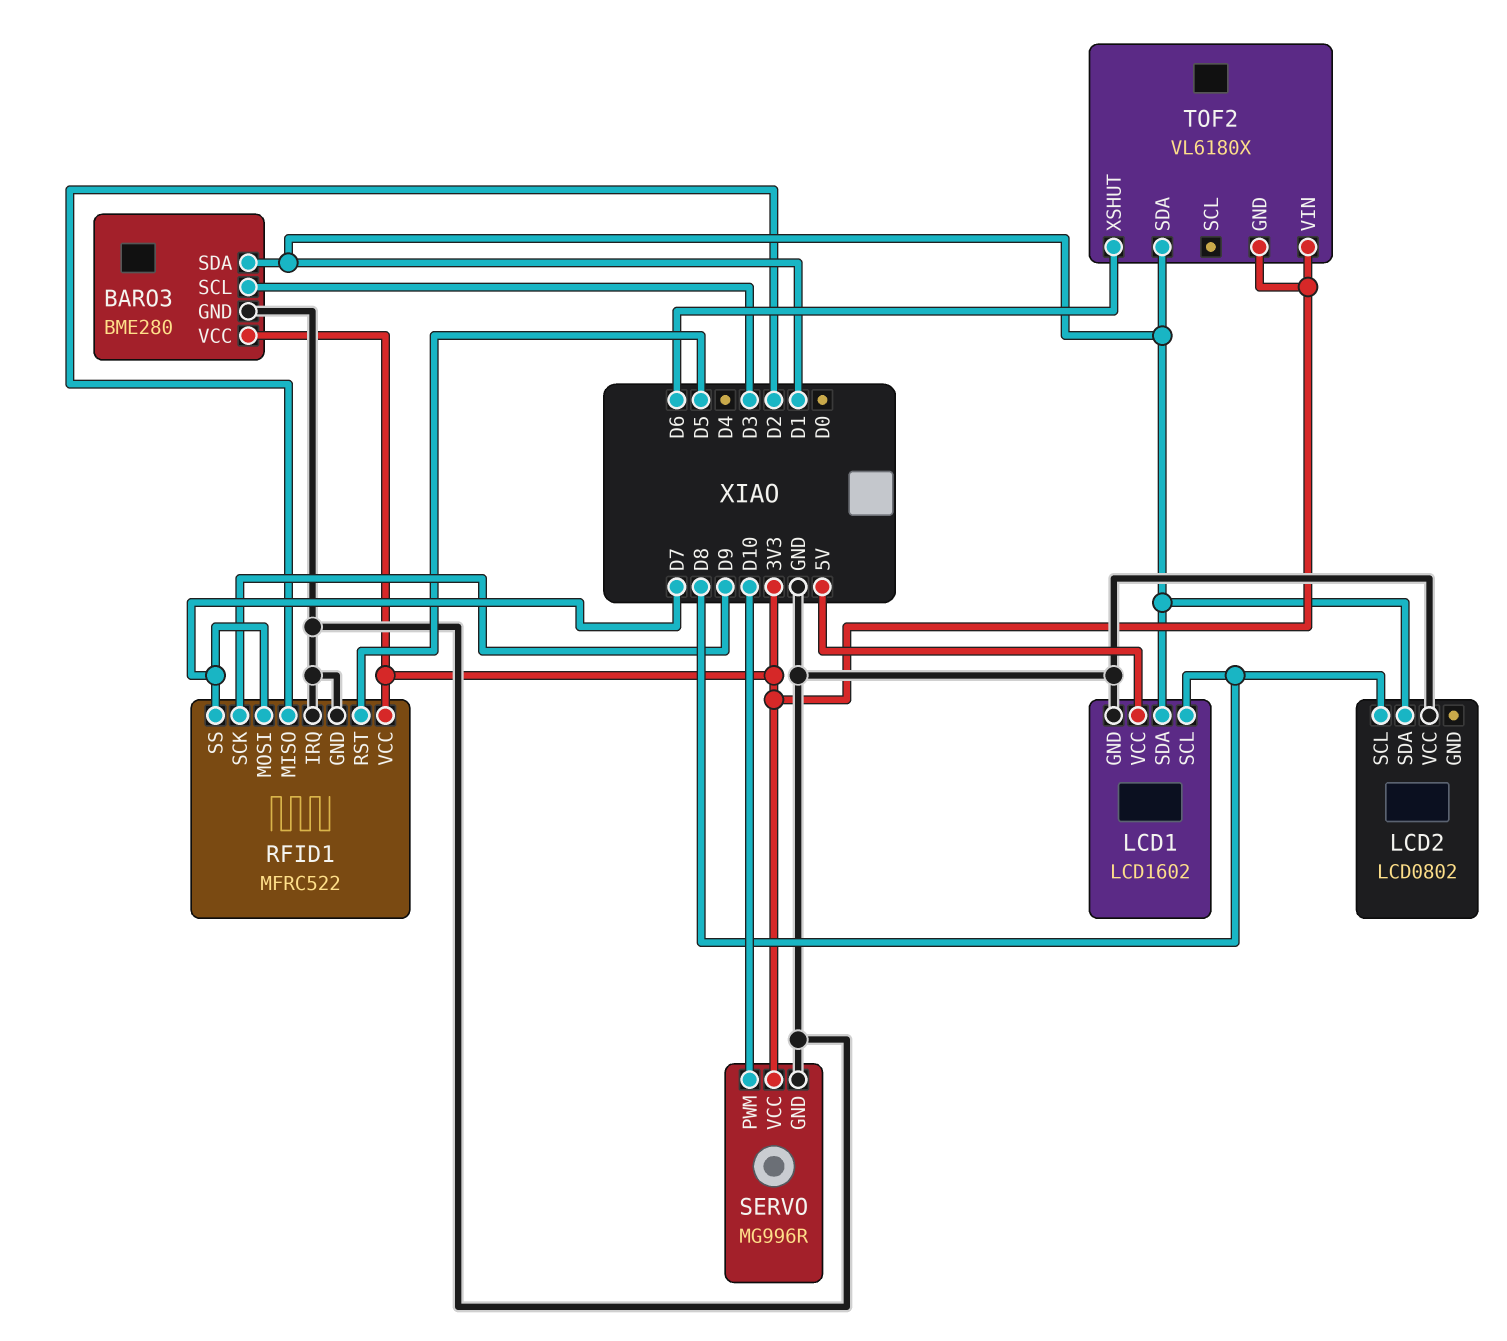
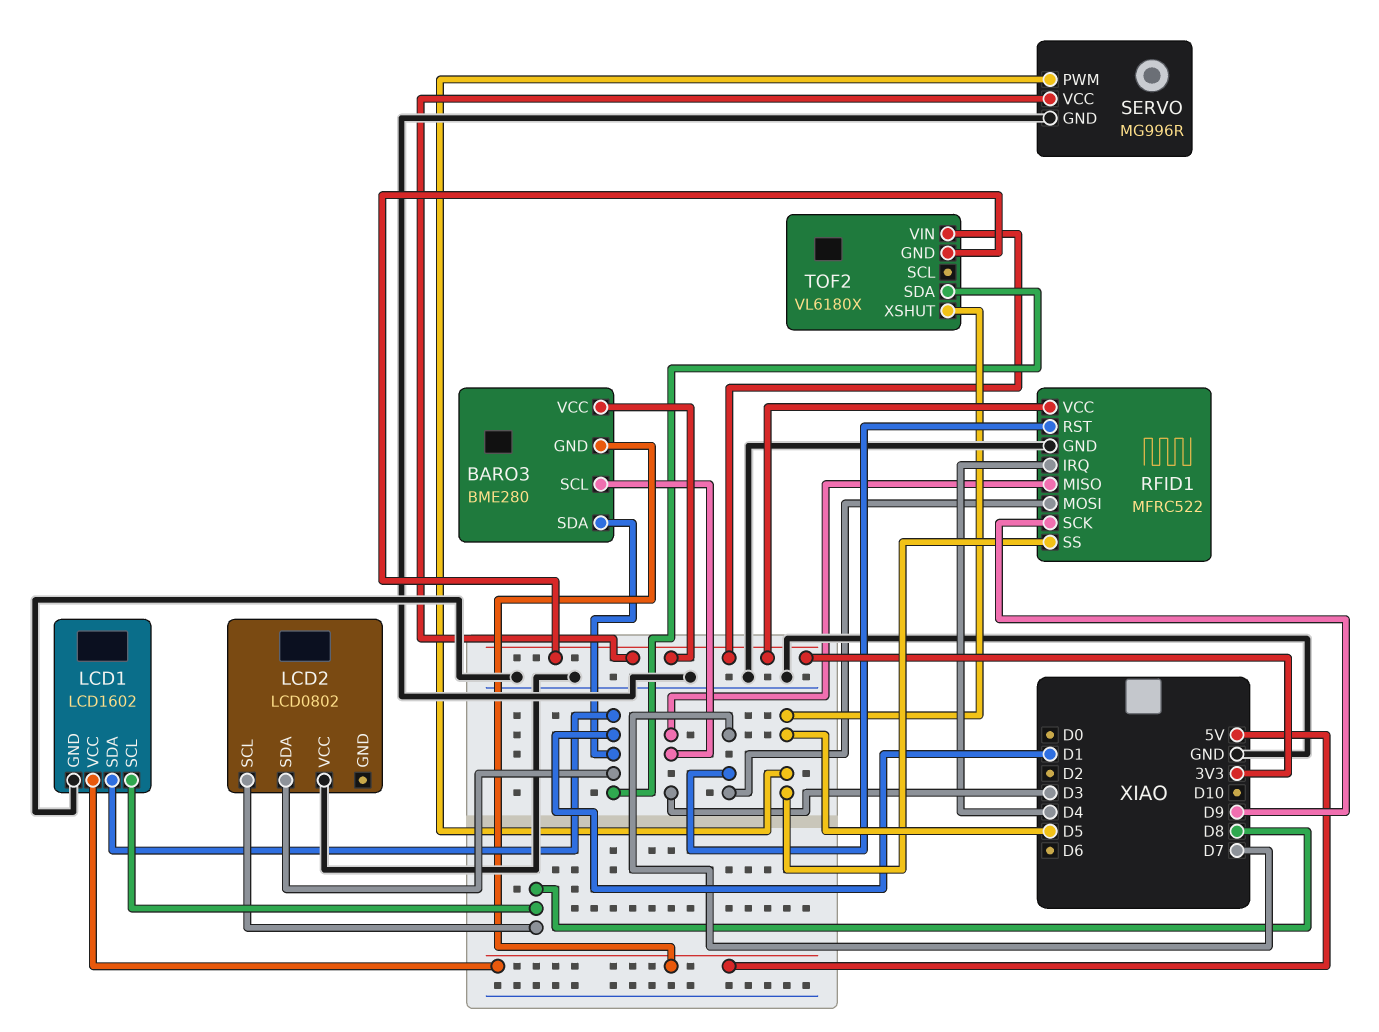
BARO3 pin GND: GND -> 5V
RFID1 pin IRQ: GND -> D4
RFID1 pin MISO: D2 -> D3
RFID1 pin RST: D5 -> D7
RFID1 pin SS: D7 -> D5
SERVO pin PWM: D10 -> D5
TOF2 pin XSHUT: D6 -> D5

